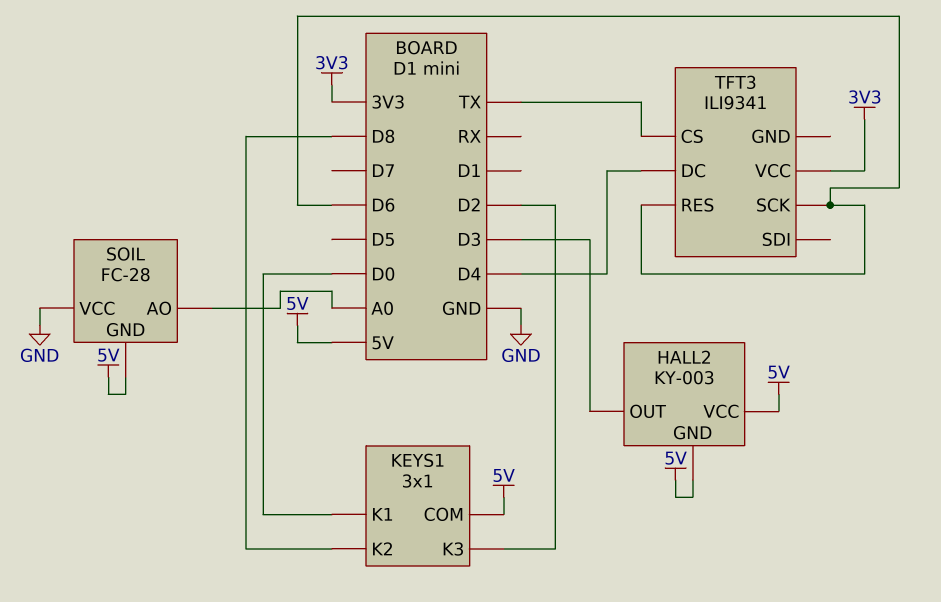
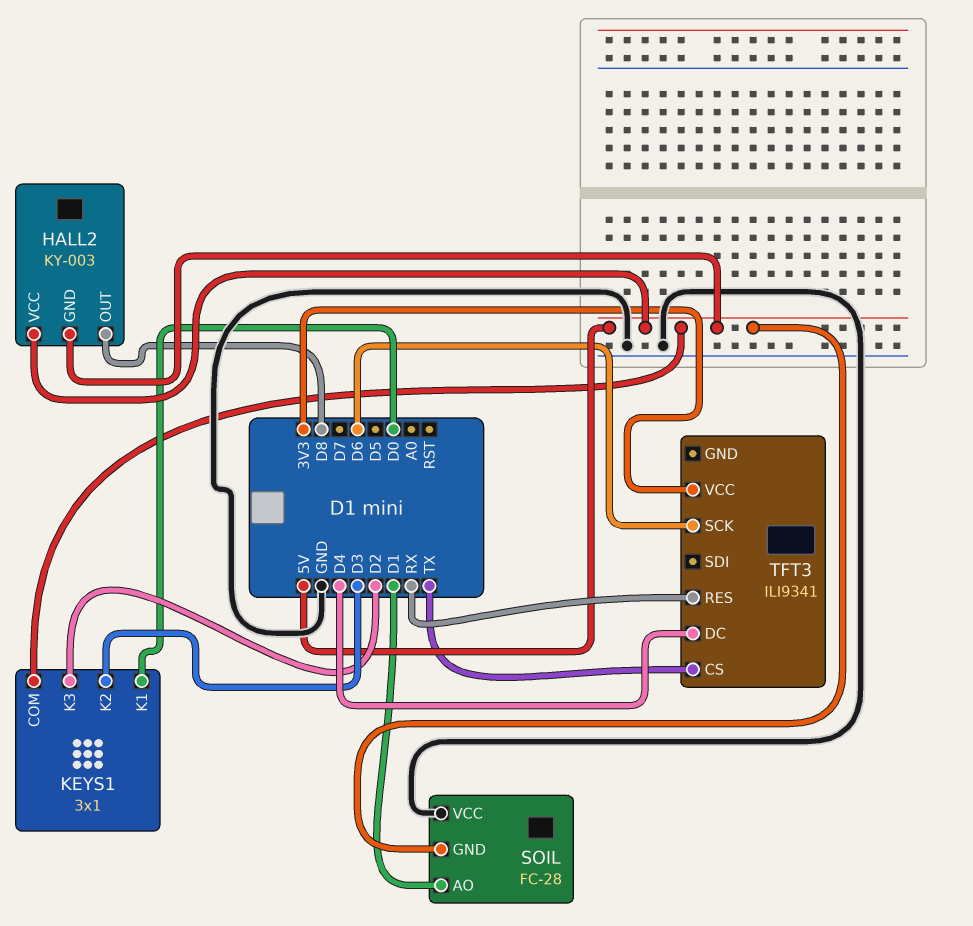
HALL2 pin OUT: D3 -> D8
KEYS1 pin K2: D8 -> D3
SOIL pin AO: A0 -> D1
TFT3 pin RES: D6 -> RX

